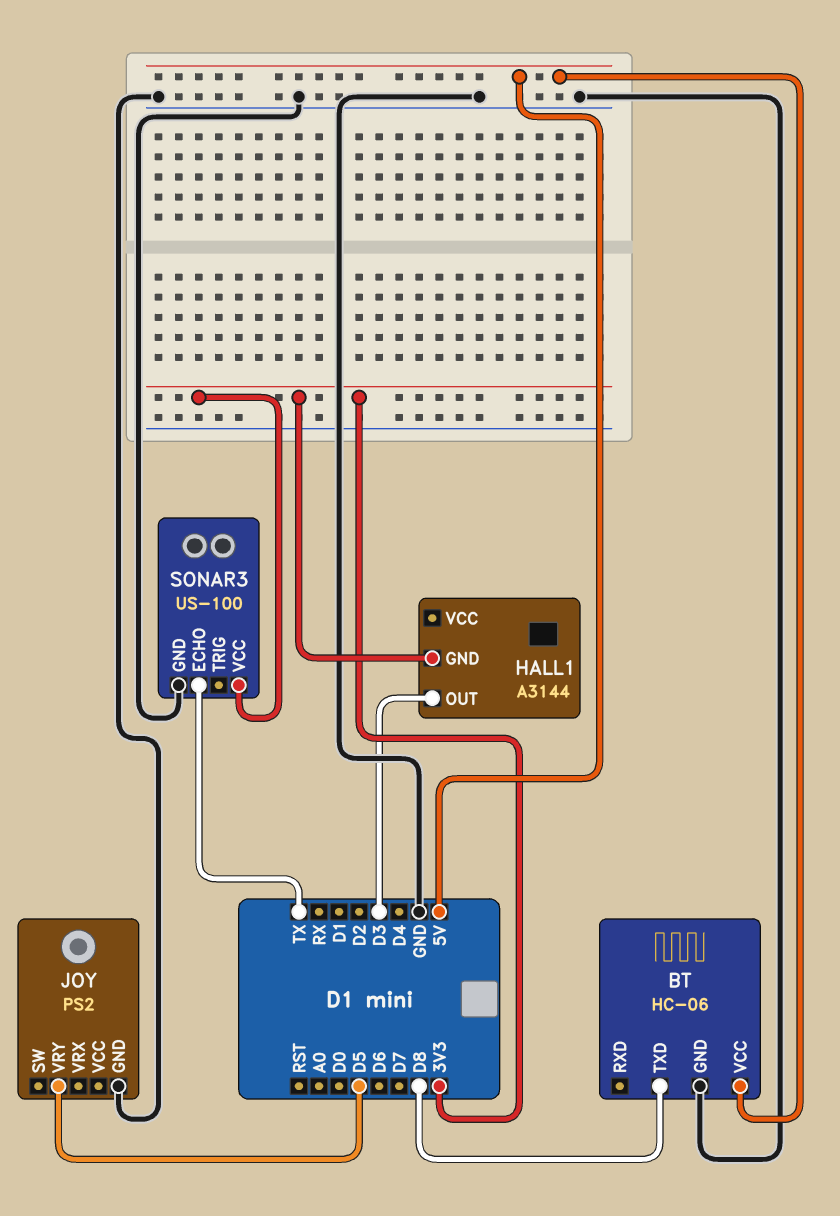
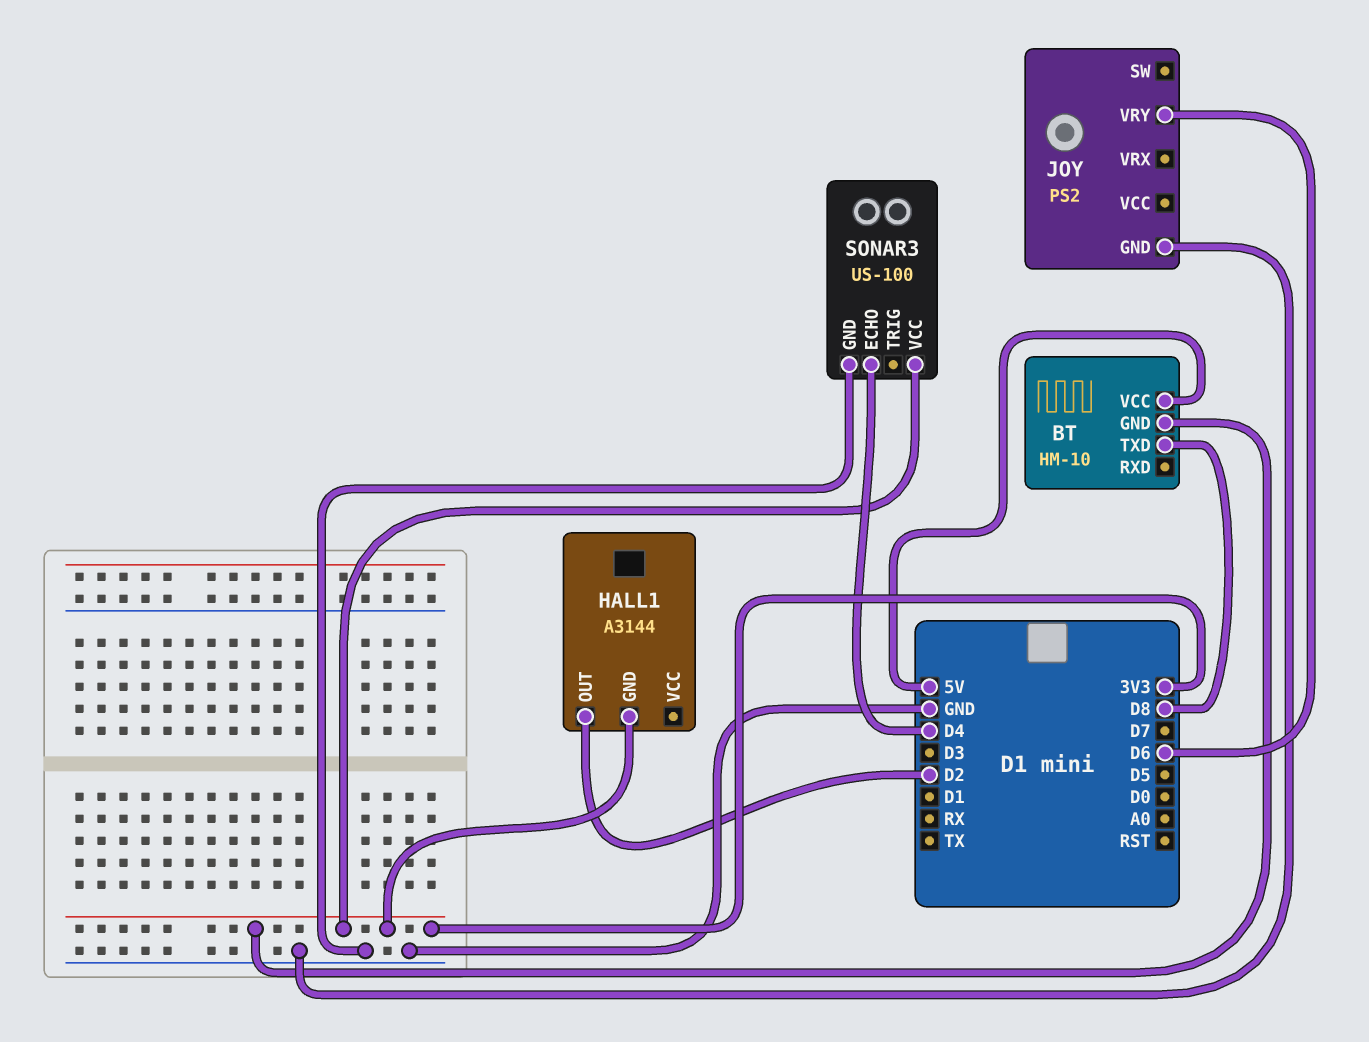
BT: HC-06 -> HM-10
BT pin GND: GND -> 3V3
HALL1 pin OUT: D3 -> D2
JOY pin VRY: D5 -> D6
SONAR3 pin ECHO: TX -> D4

